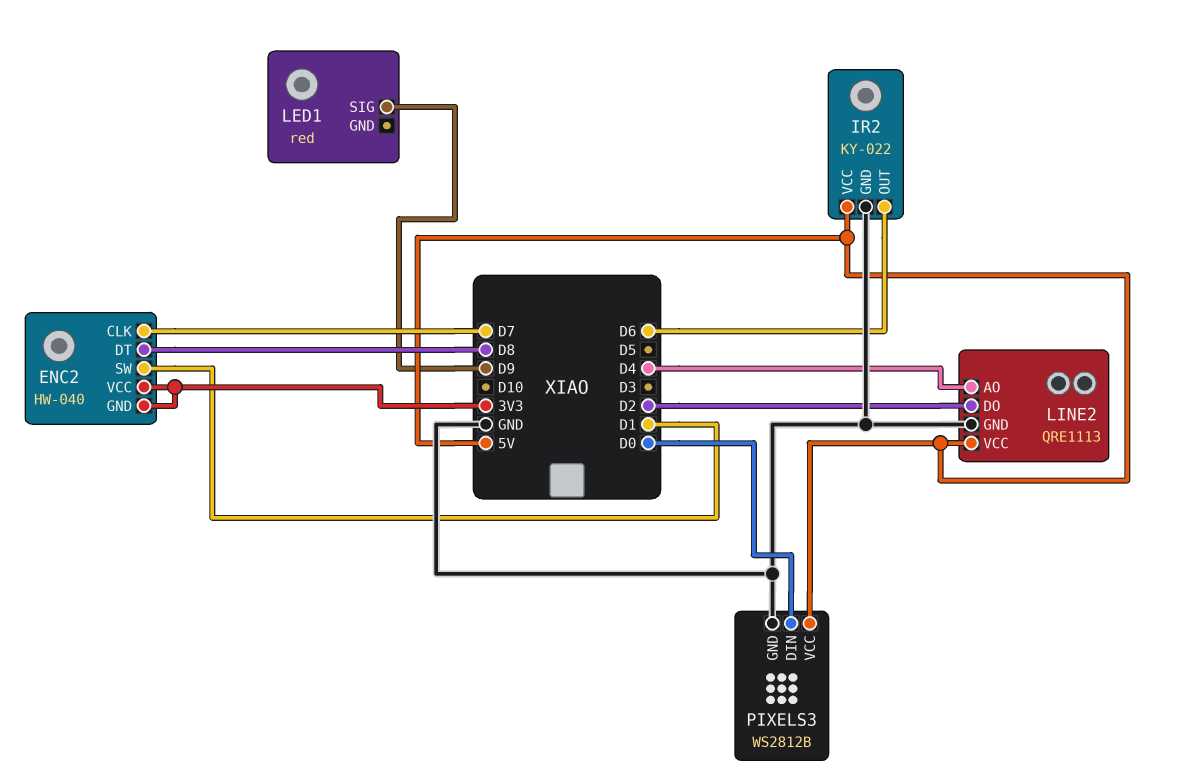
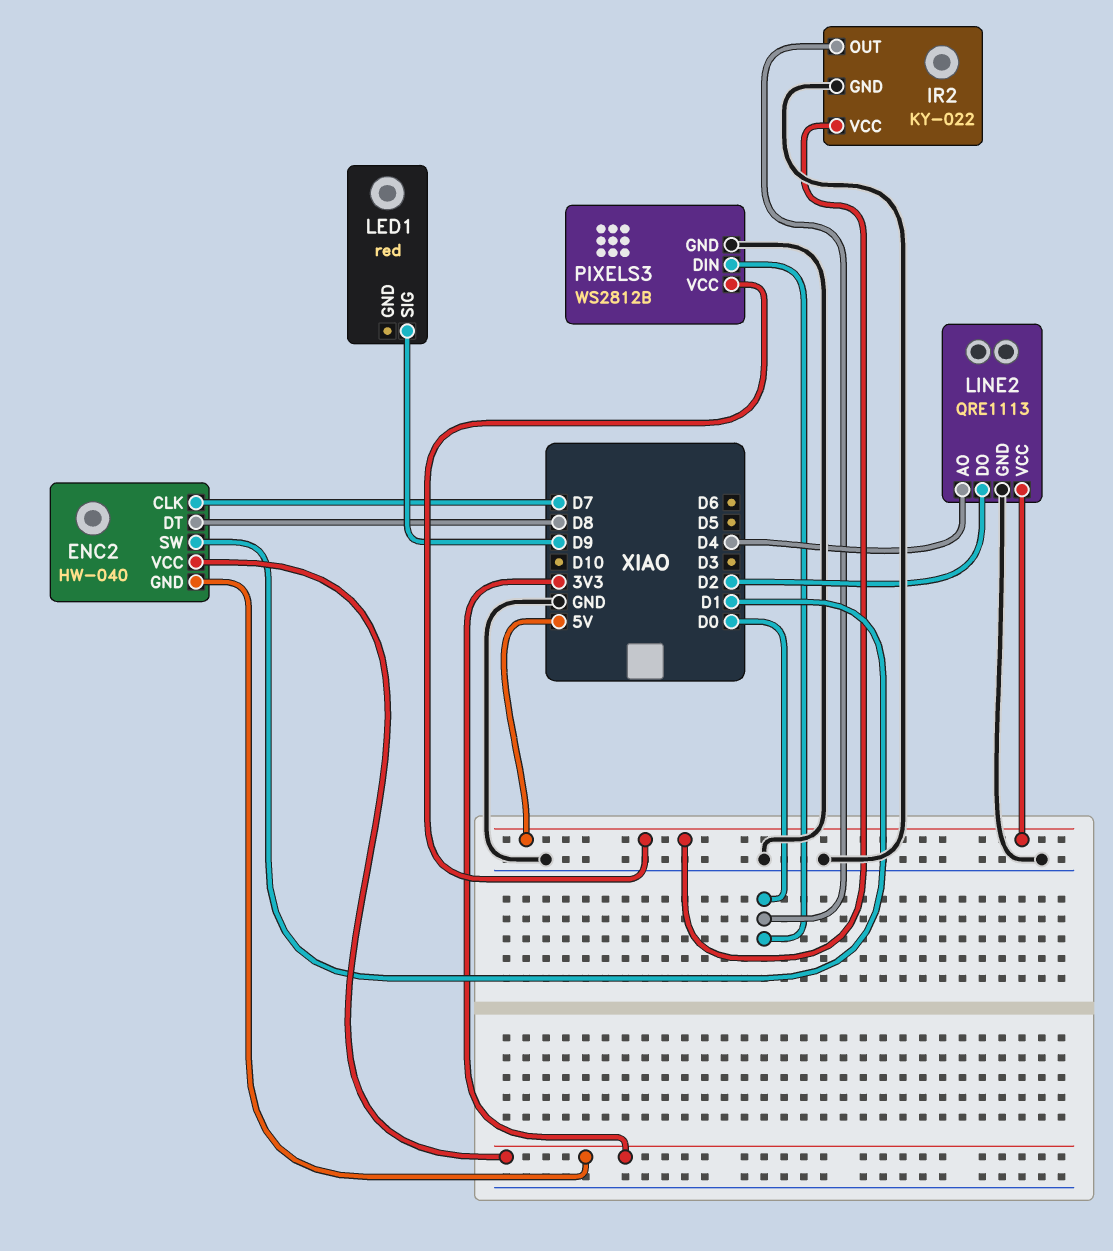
IR2 pin OUT: D6 -> D0

